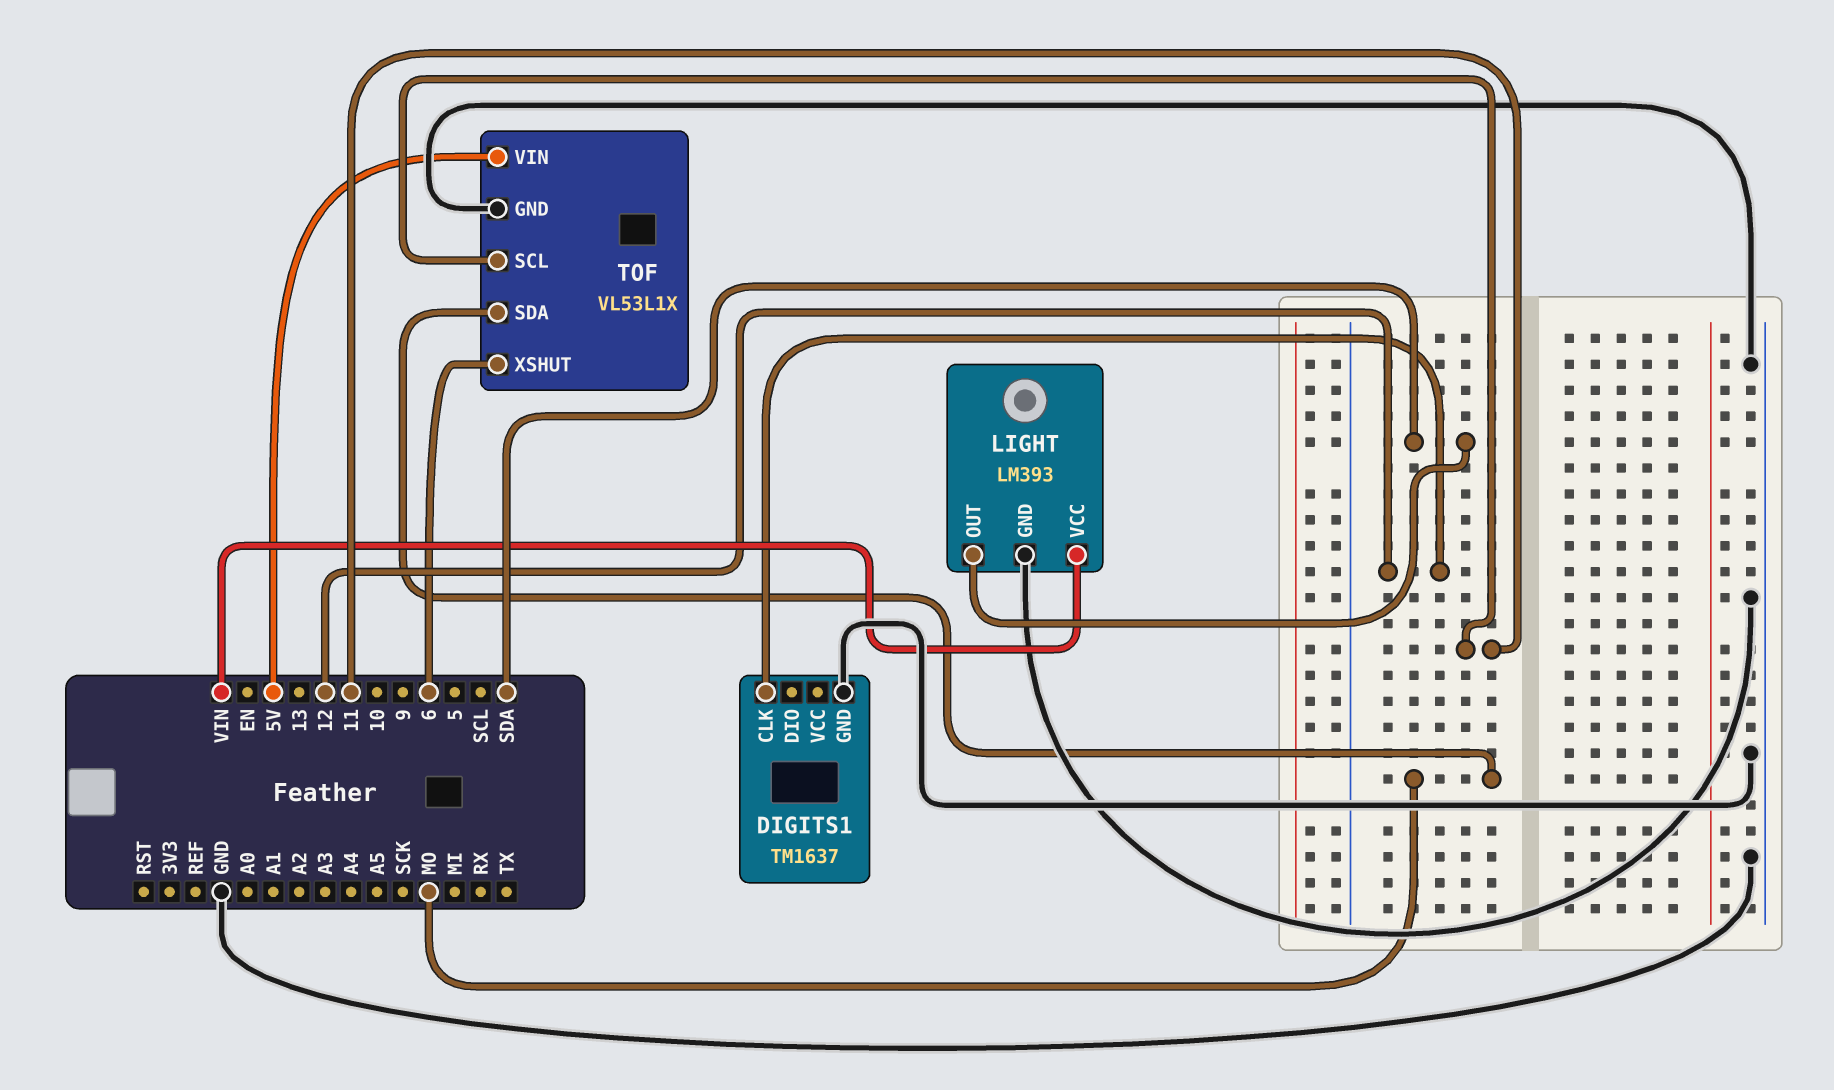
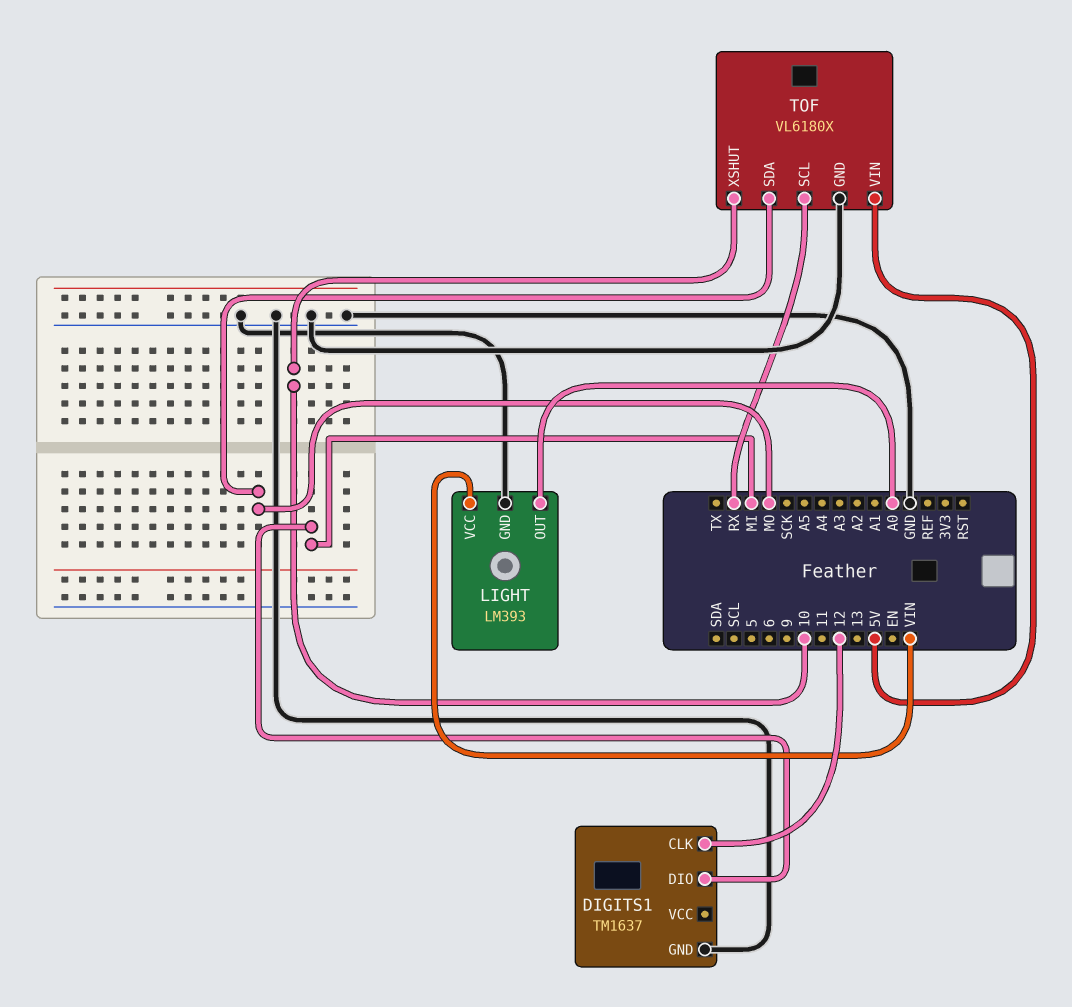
DIGITS1 pin DIO: none -> MI
LIGHT pin OUT: SDA -> A0
TOF: VL53L1X -> VL6180X
TOF pin SCL: 11 -> RX
TOF pin XSHUT: 6 -> 10

